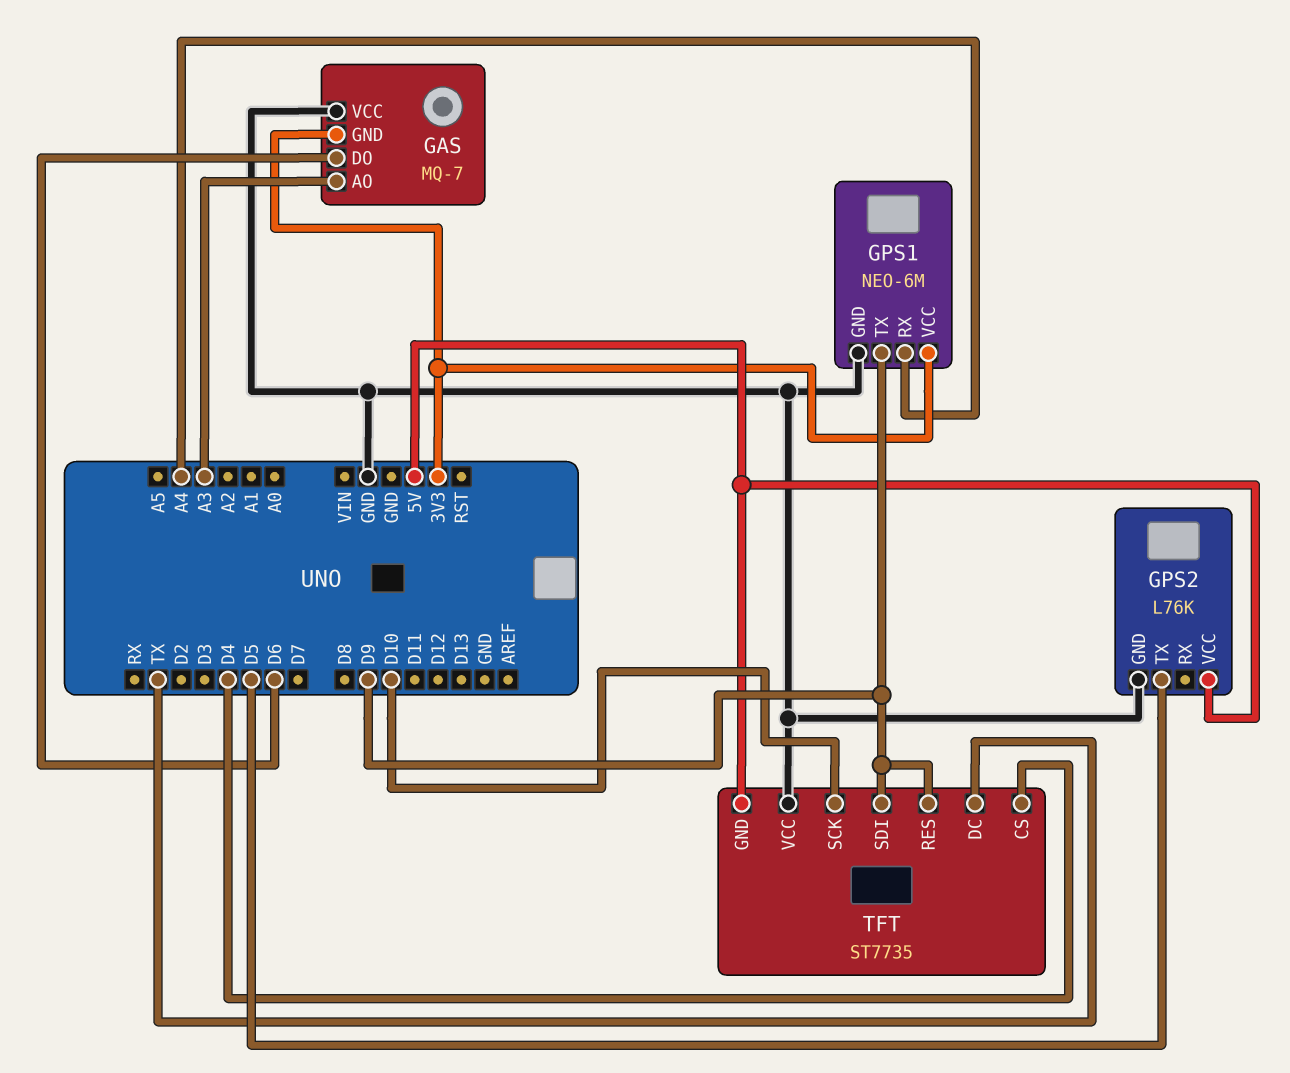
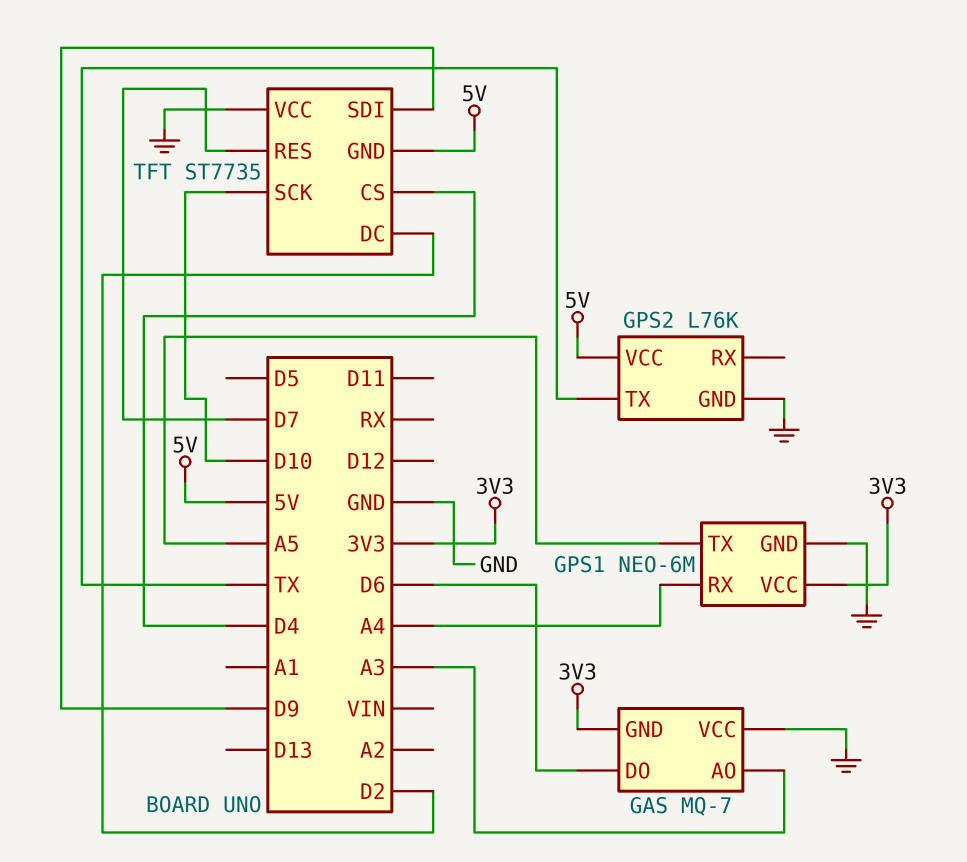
GPS1 pin TX: D9 -> A5
GPS2 pin TX: D5 -> TX
TFT pin DC: TX -> D2
TFT pin RES: D9 -> D7

